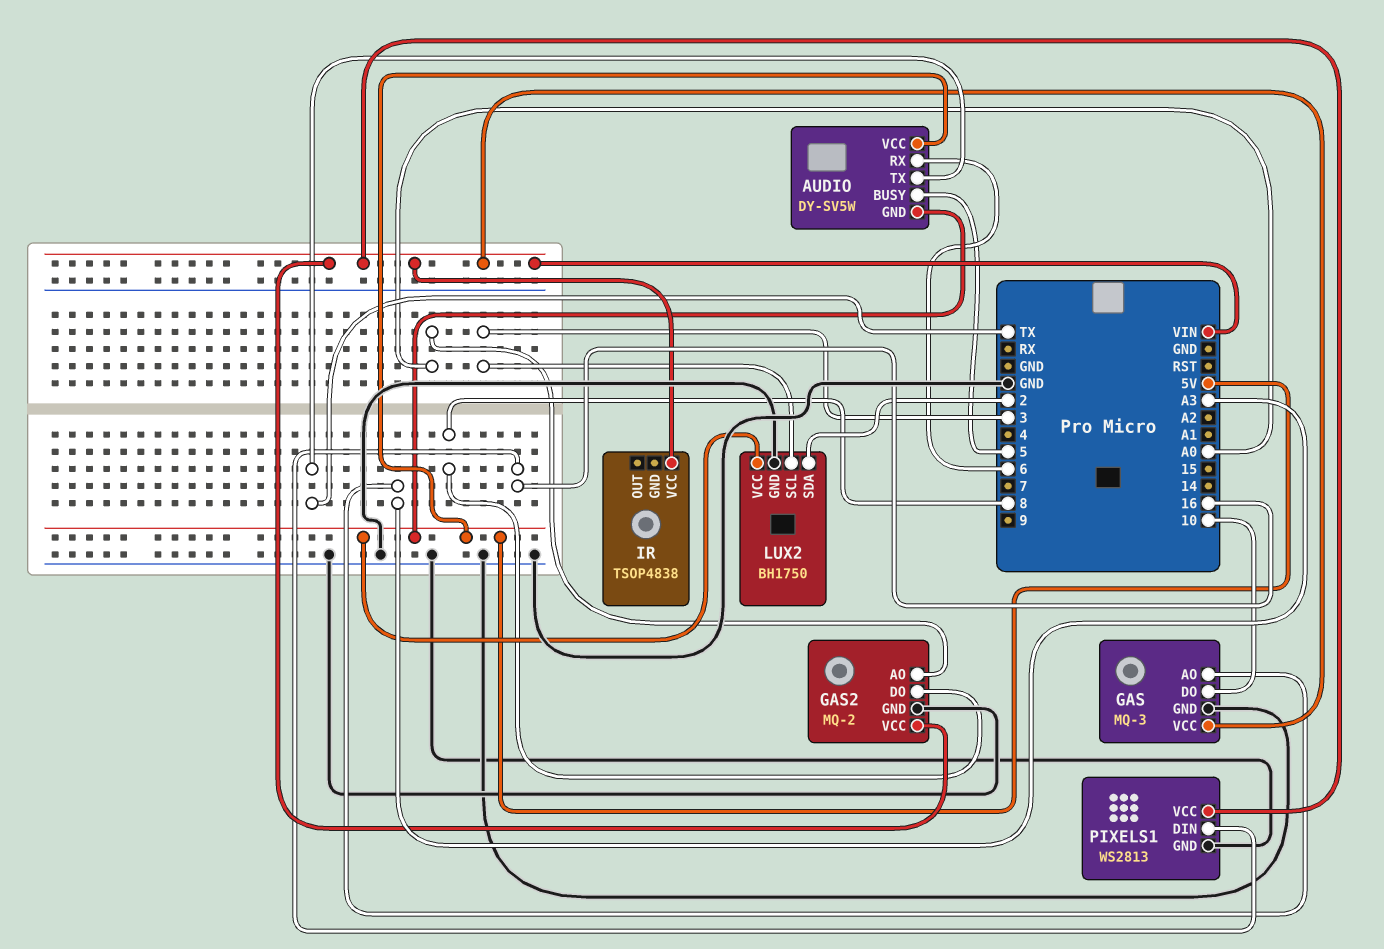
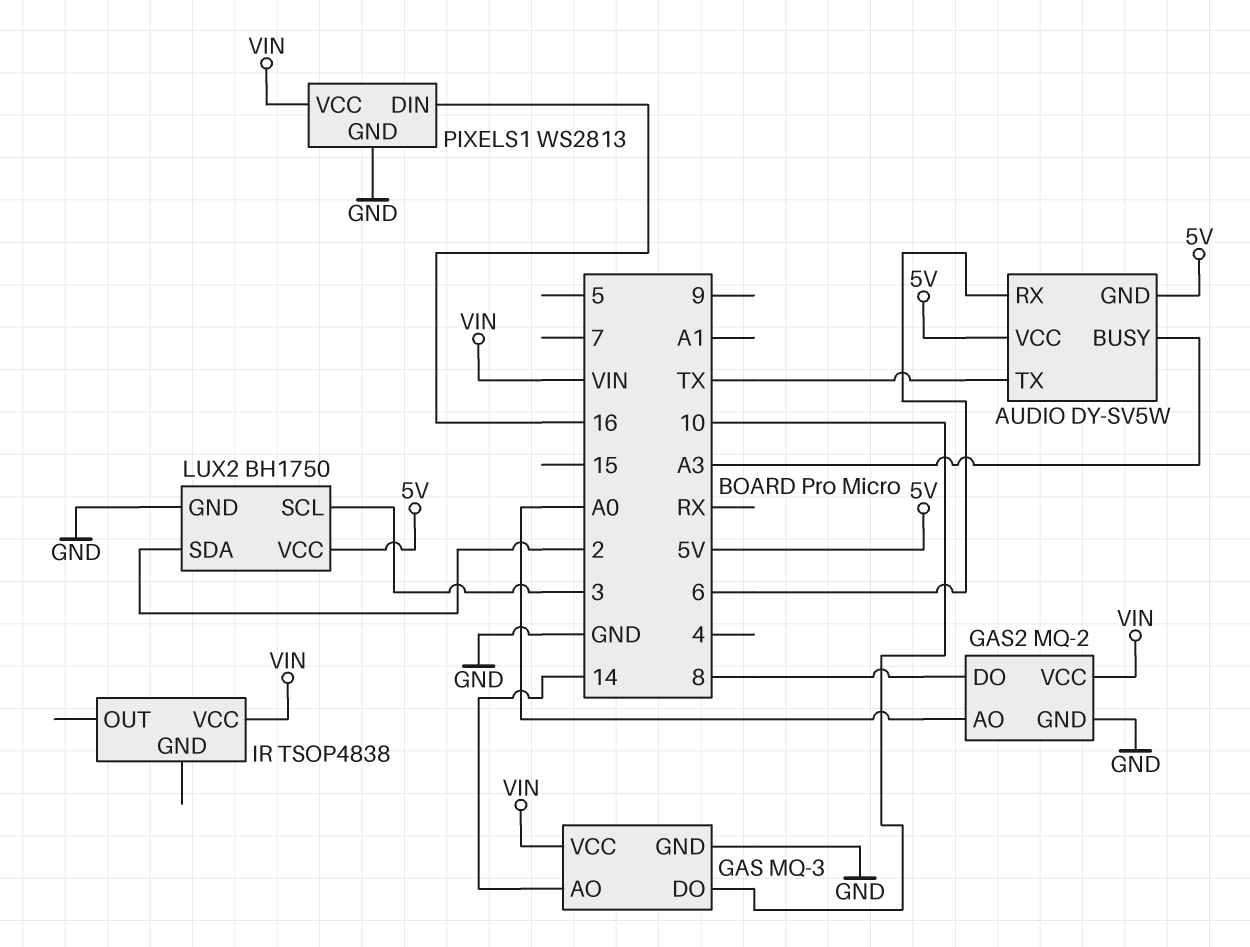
AUDIO pin BUSY: 5 -> A3
GAS pin AO: A3 -> 14

